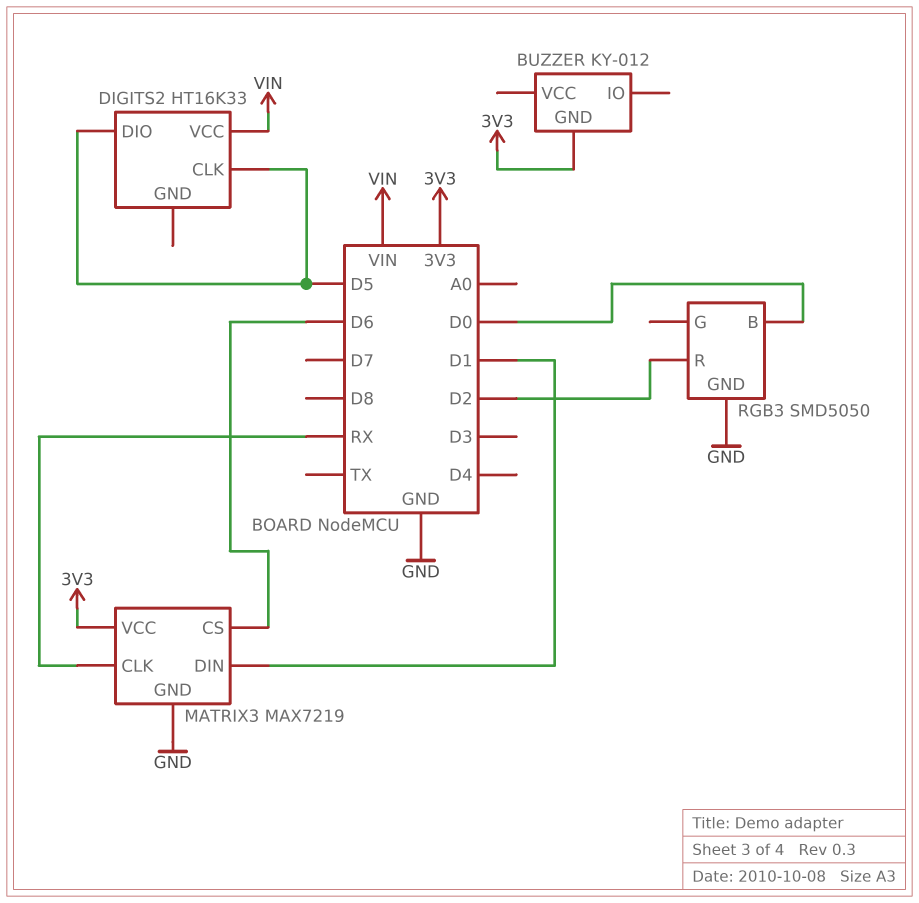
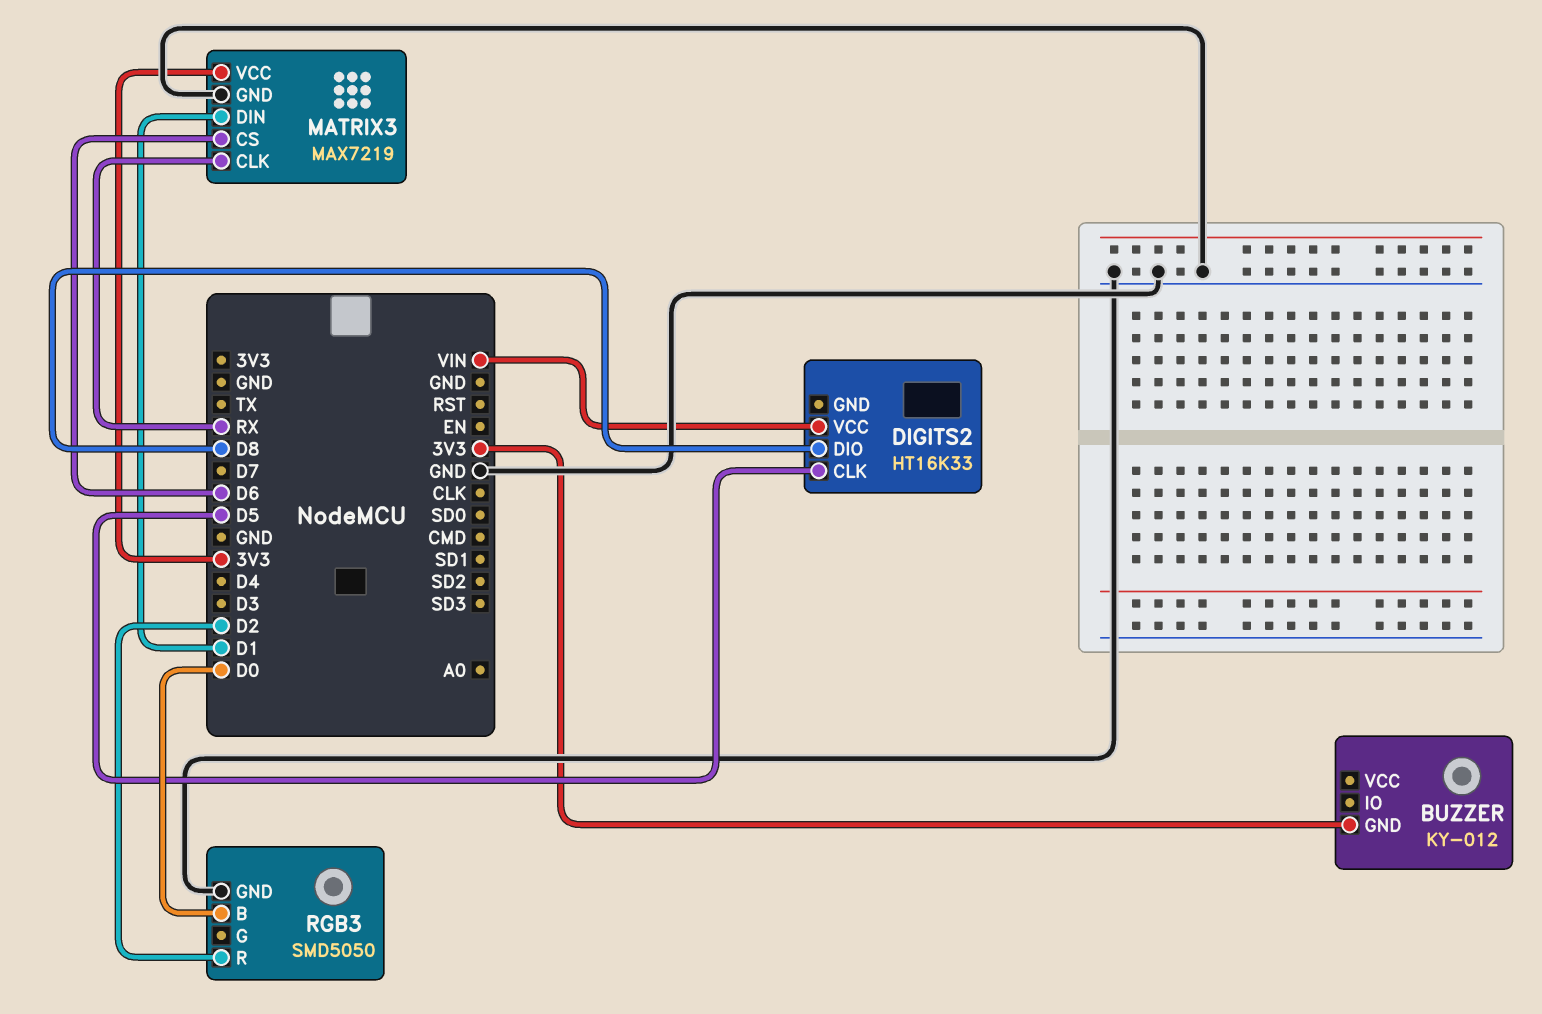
DIGITS2 pin DIO: D5 -> D8

